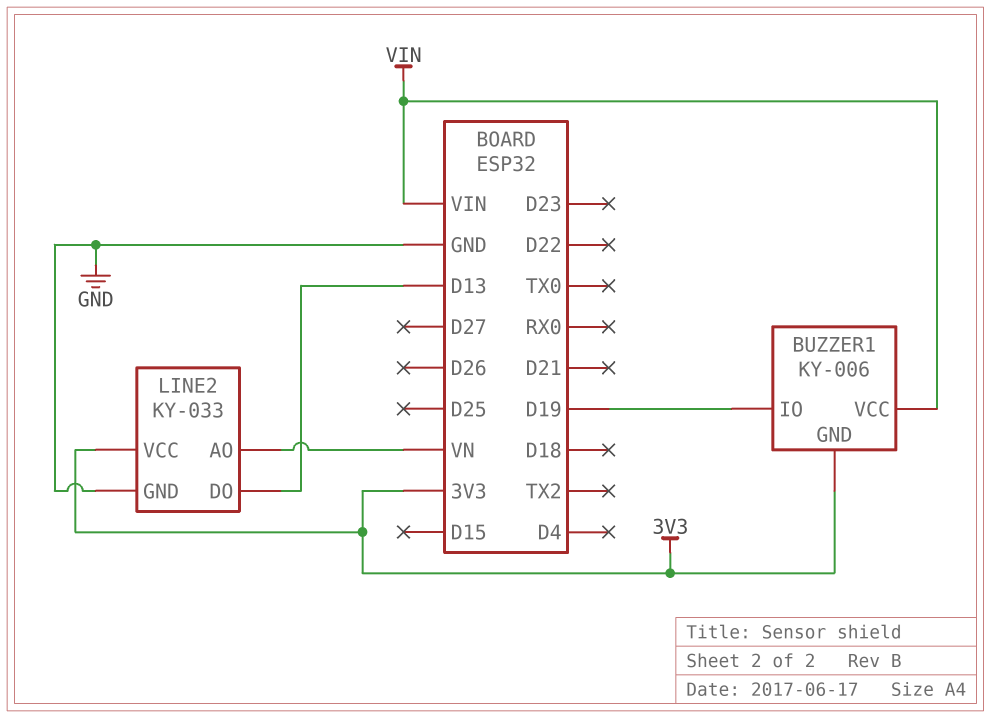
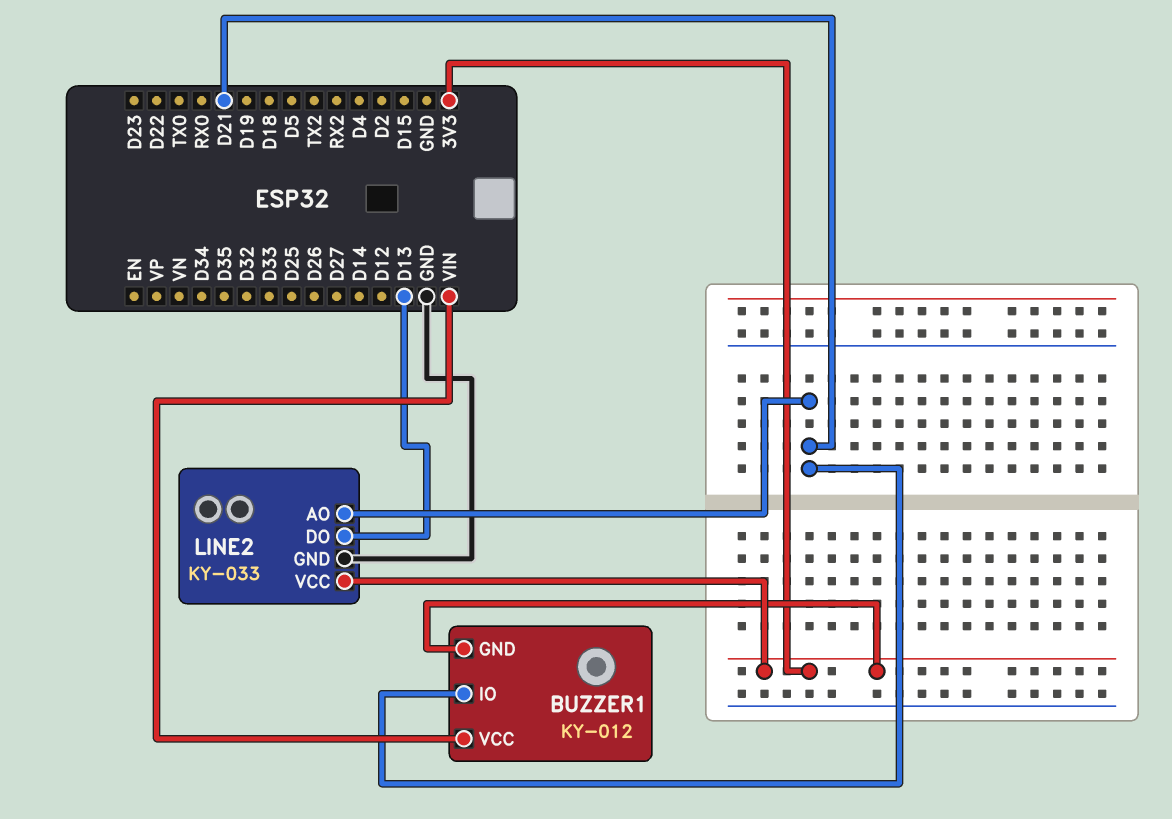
BUZZER1: KY-006 -> KY-012
BUZZER1 pin IO: D19 -> D21
LINE2 pin AO: VN -> D21

